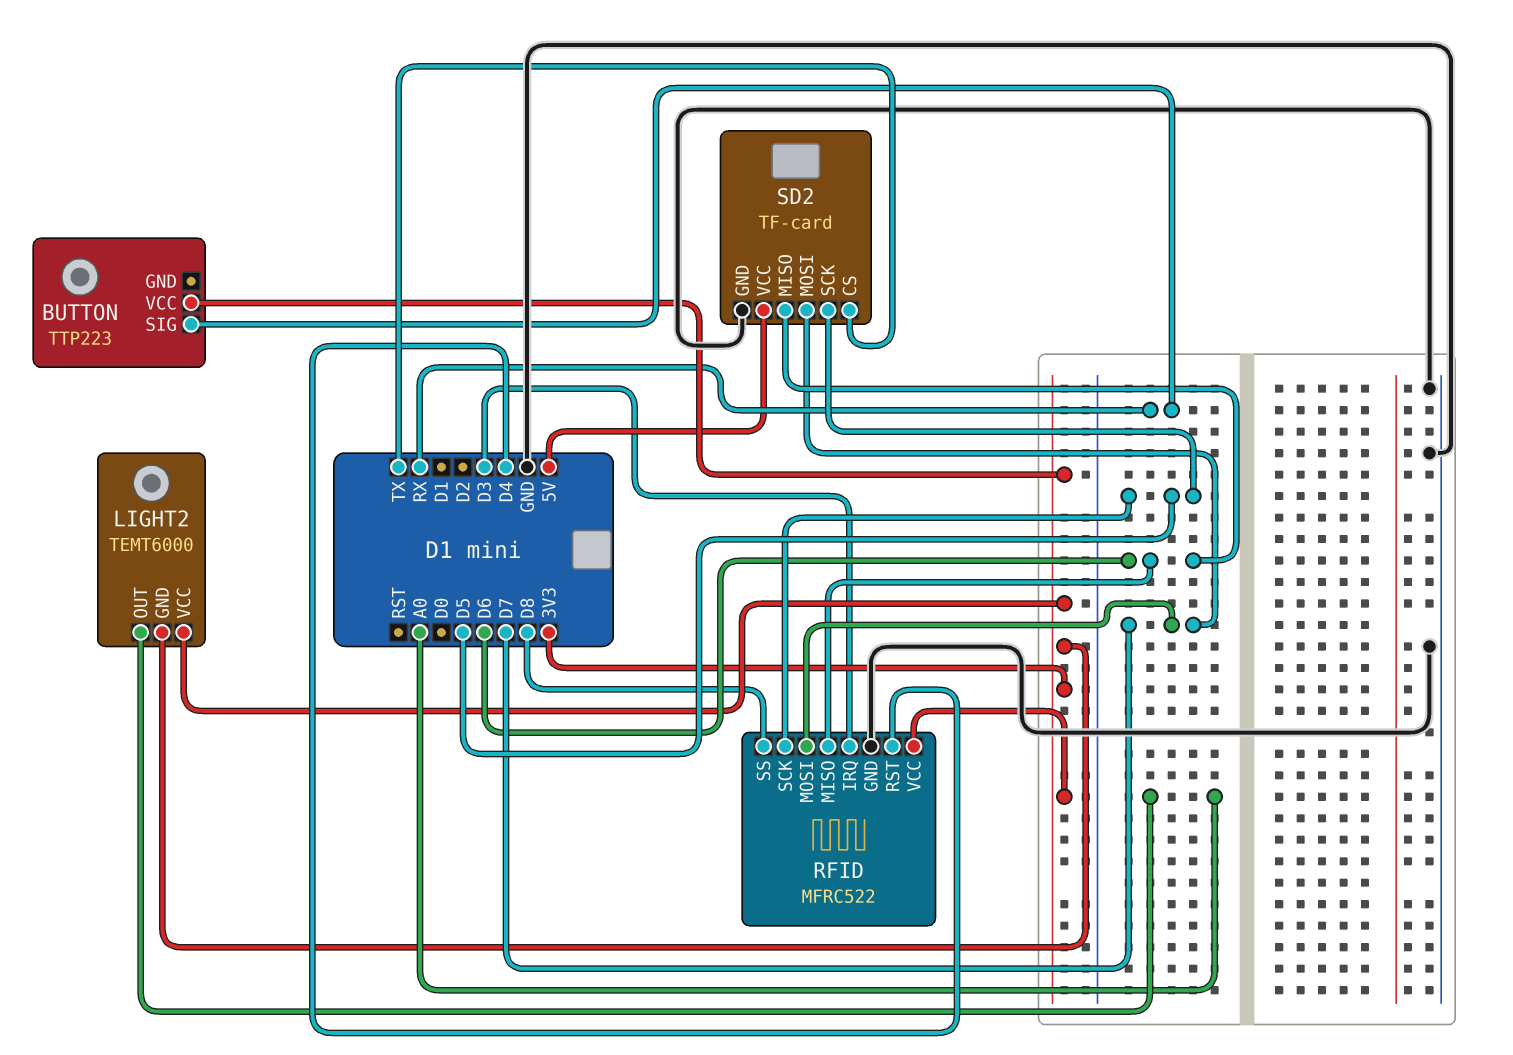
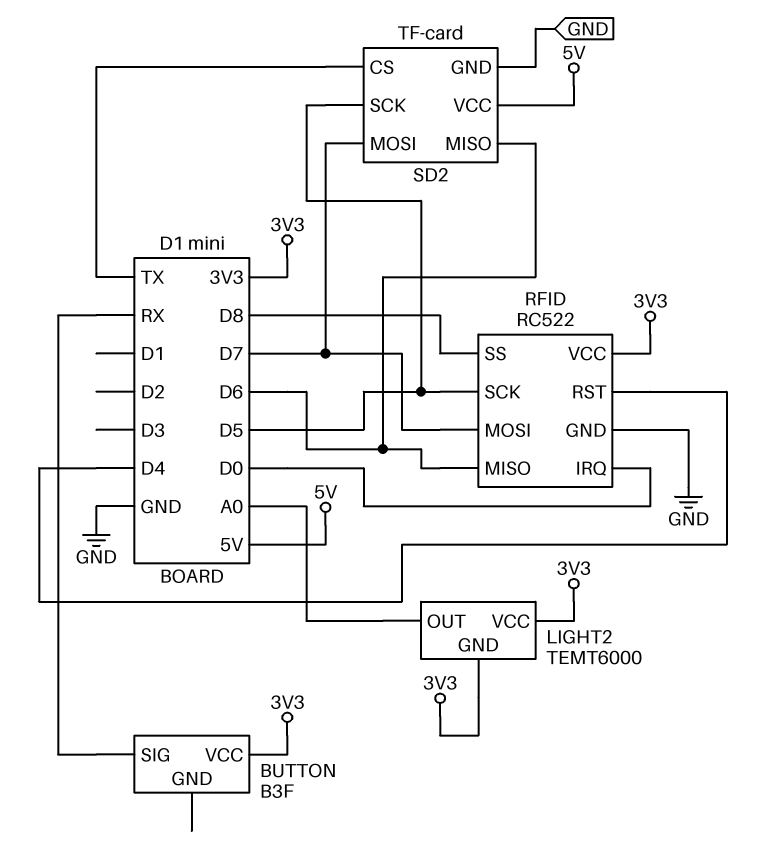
BUTTON: TTP223 -> B3F
RFID: MFRC522 -> RC522
RFID pin IRQ: D3 -> D0

